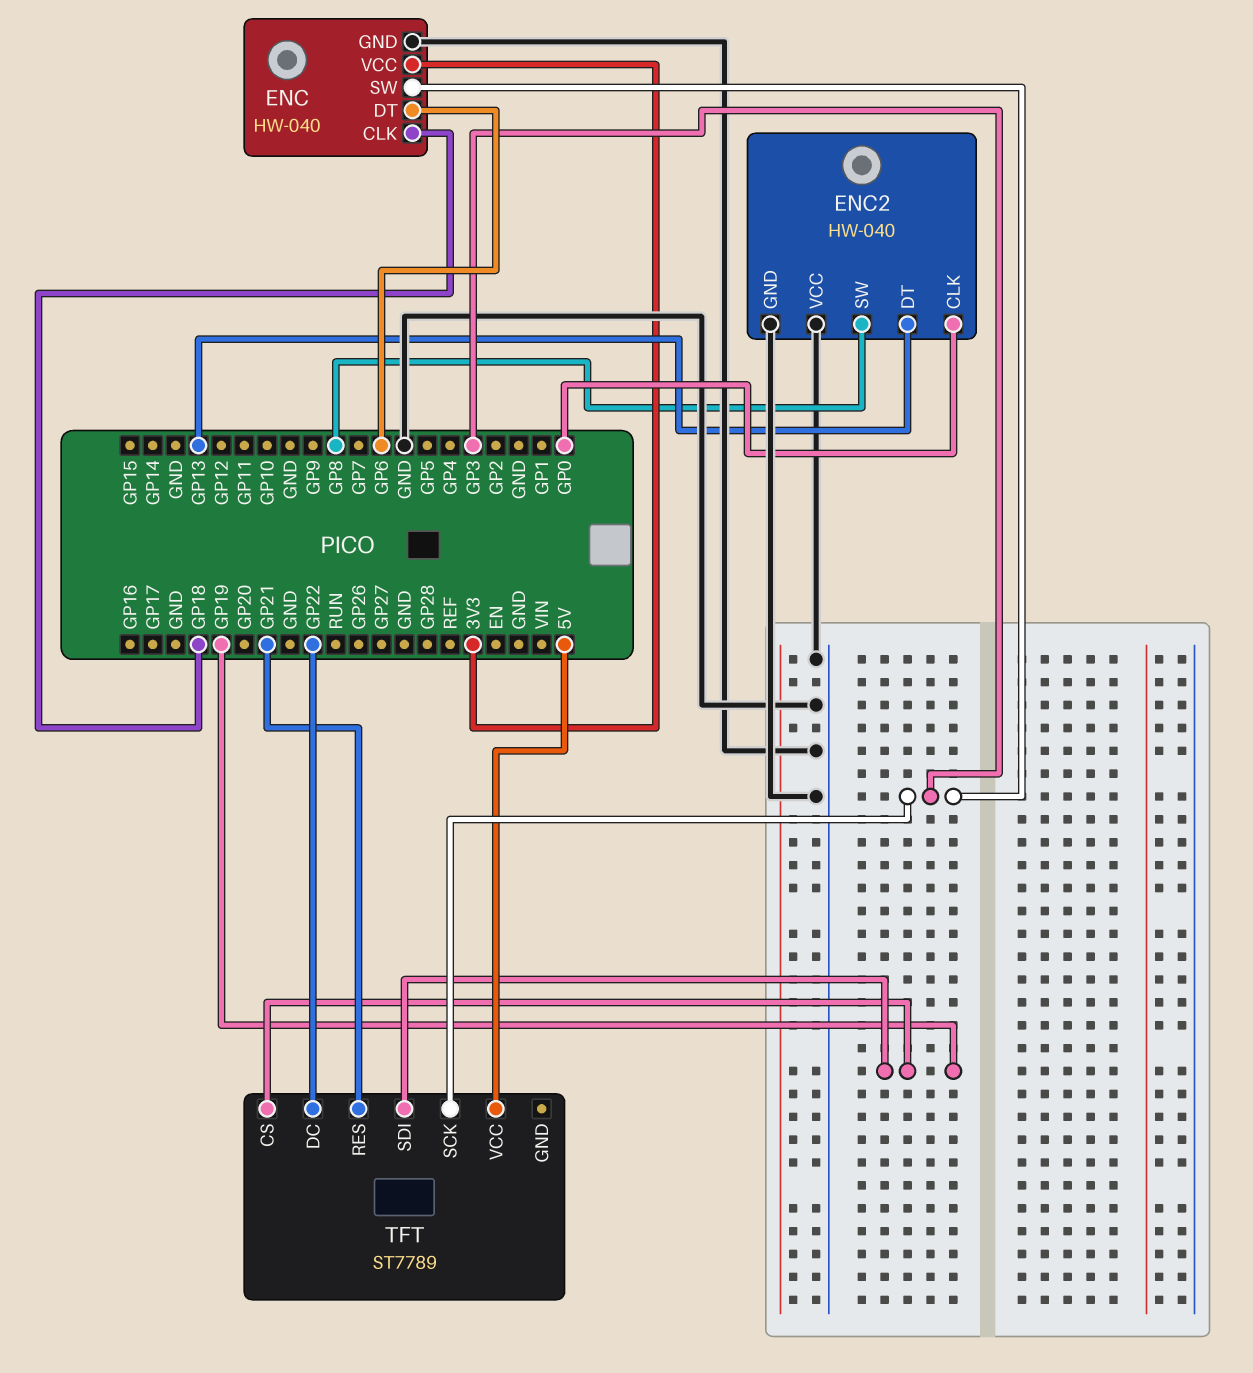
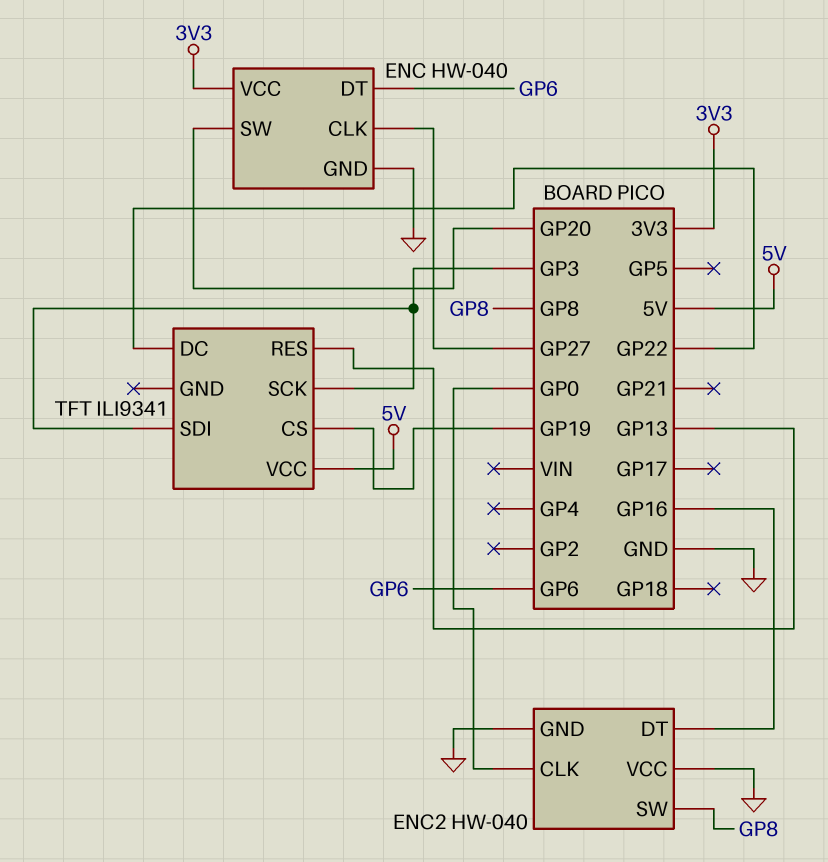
ENC pin CLK: GP18 -> GP27
ENC pin SW: GP3 -> GP20
ENC2 pin DT: GP13 -> GP16
TFT: ST7789 -> ILI9341
TFT pin RES: GP21 -> GP13
TFT pin SDI: GP19 -> GP3

